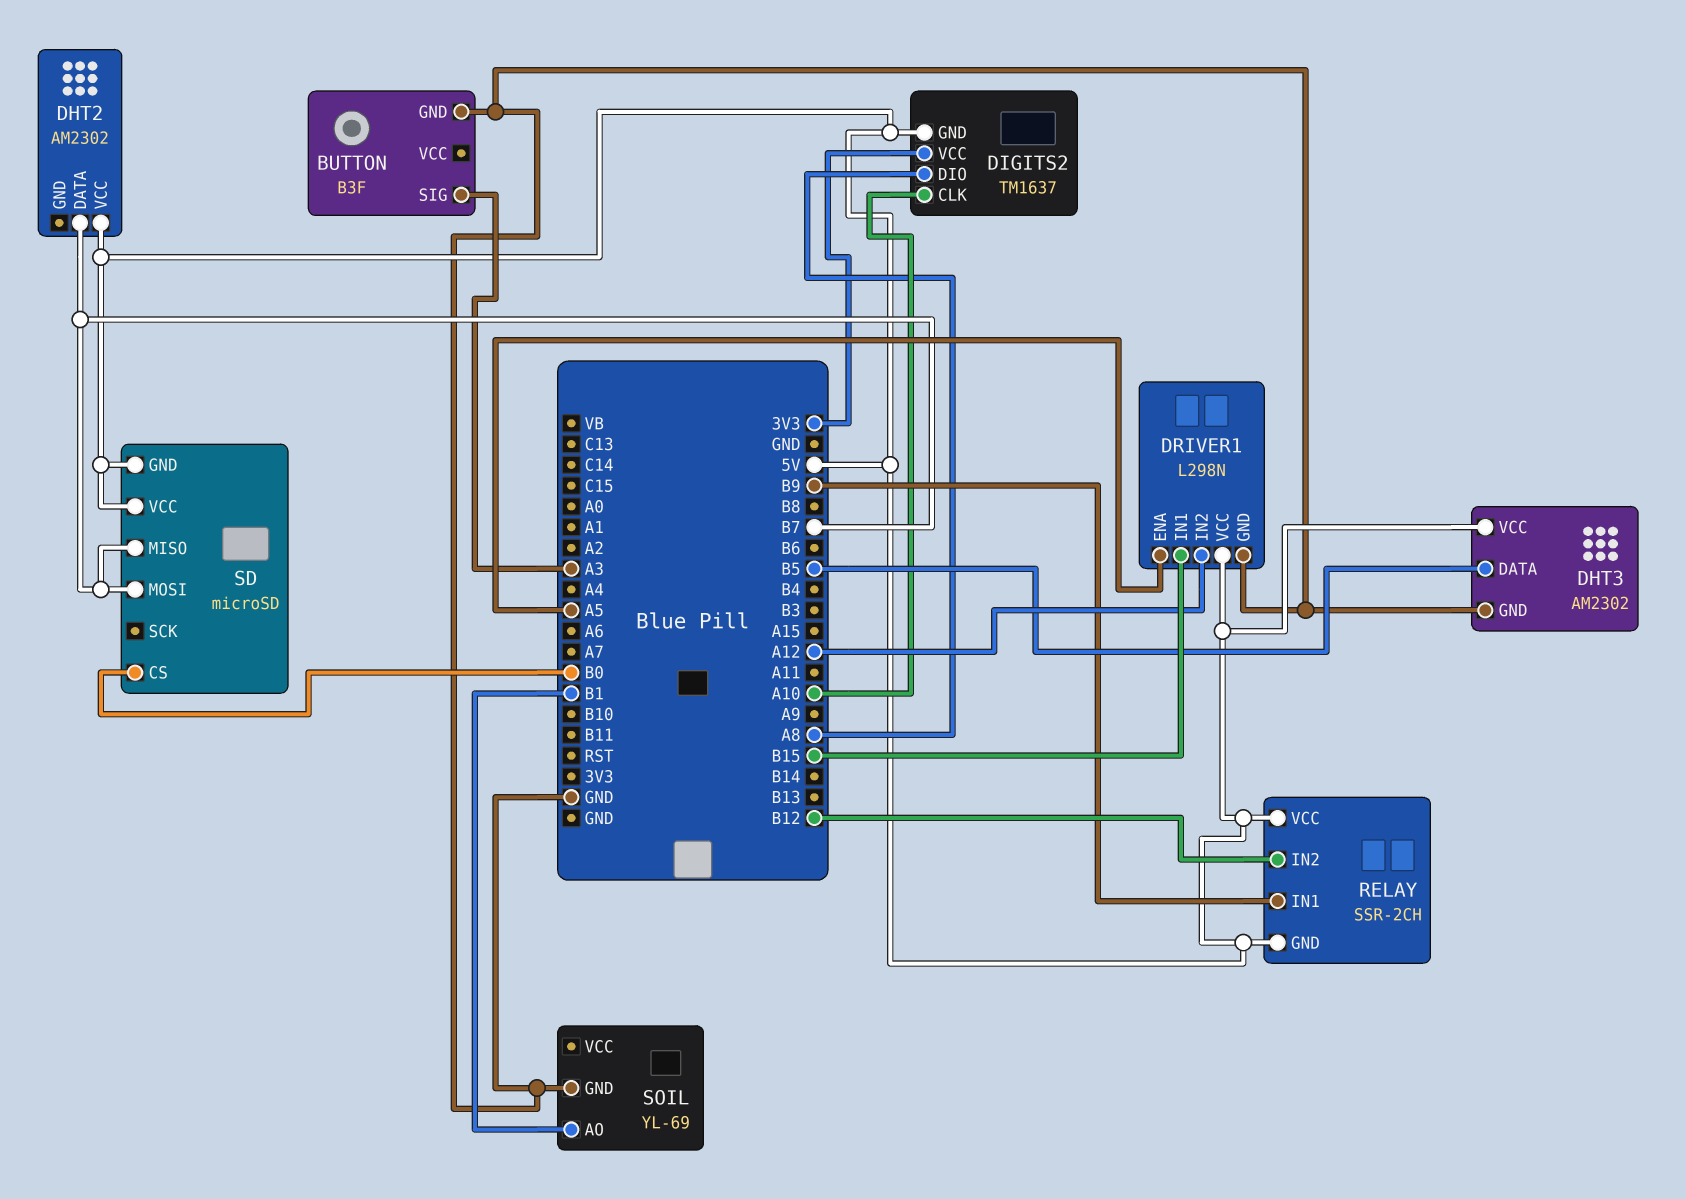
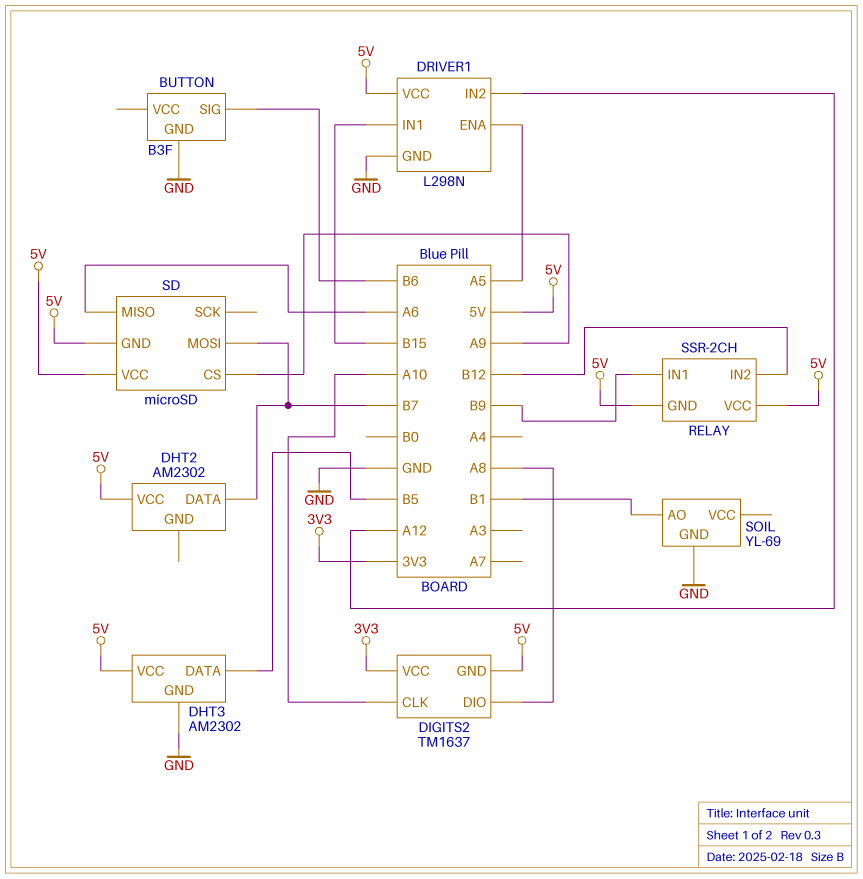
BUTTON pin SIG: A3 -> B6
SD pin CS: B0 -> A9
SD pin MISO: B7 -> A6

